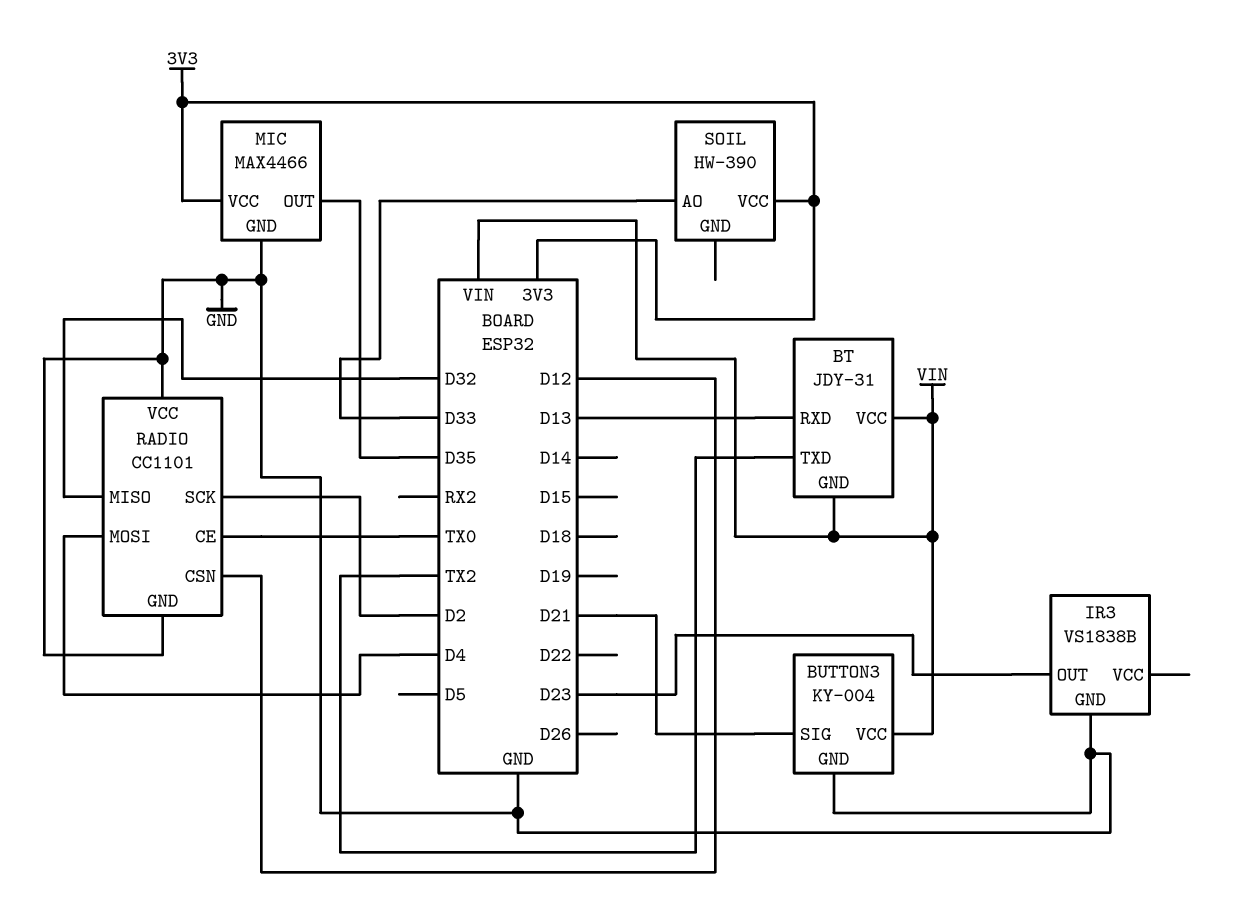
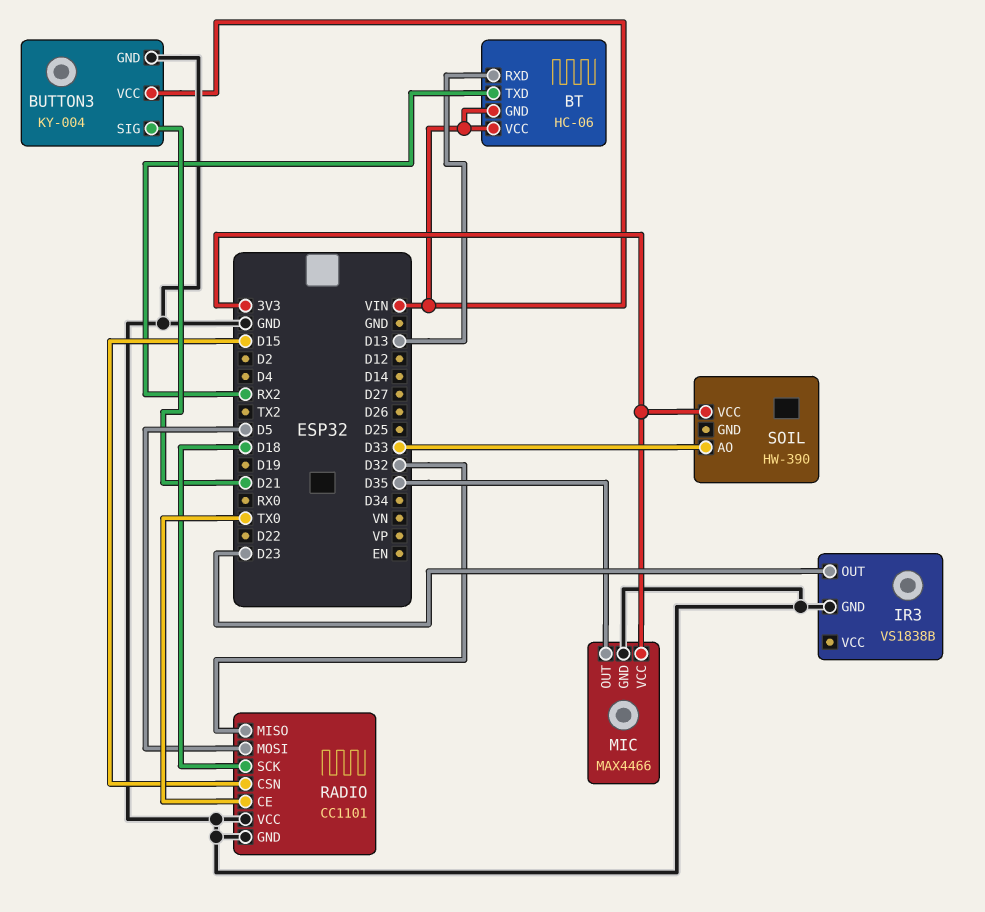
BT: JDY-31 -> HC-06
BT pin TXD: TX2 -> RX2
RADIO pin CSN: D12 -> D15
RADIO pin MOSI: D4 -> D5
RADIO pin SCK: D2 -> D18

